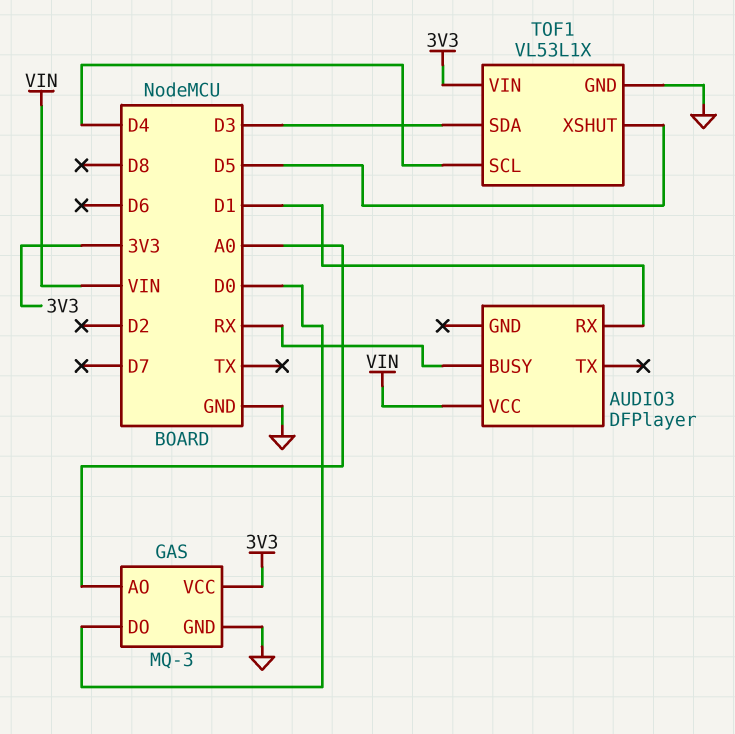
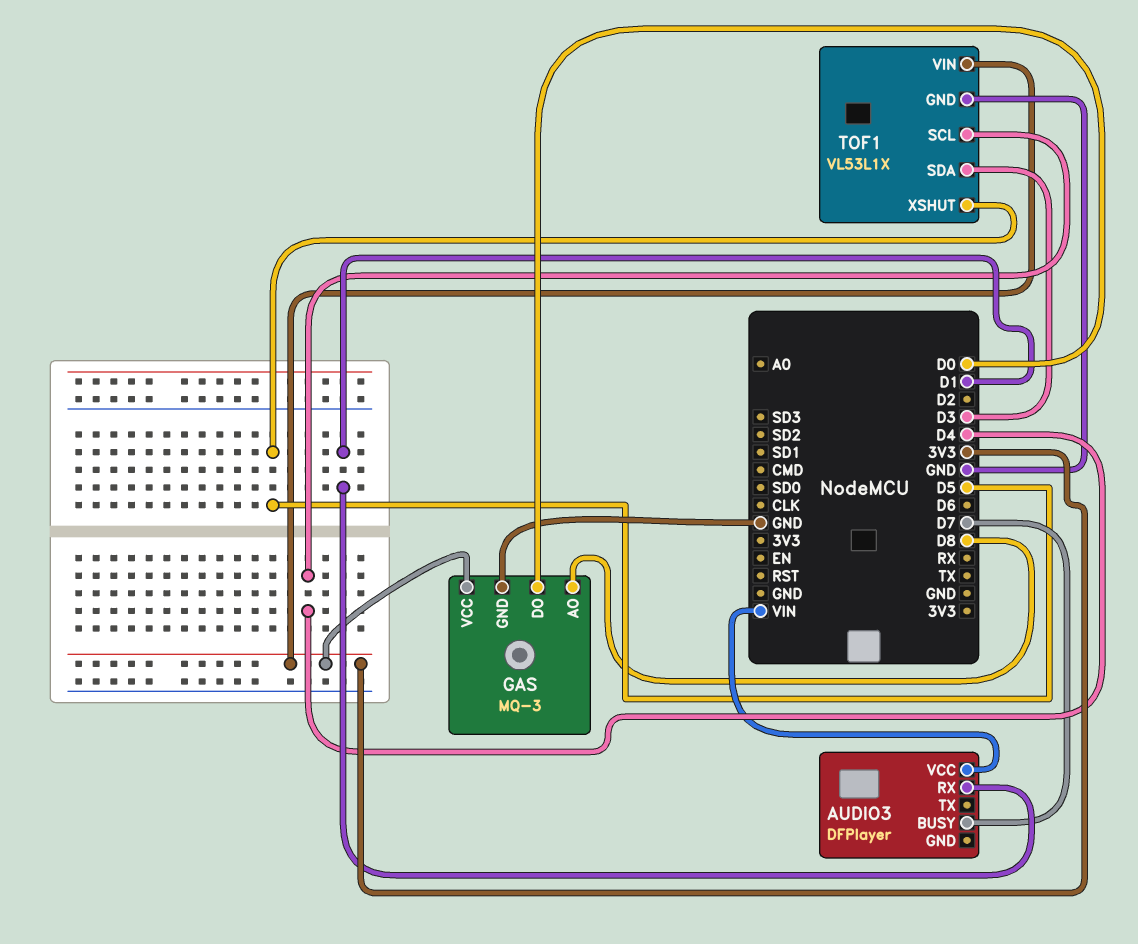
AUDIO3 pin BUSY: RX -> D7
GAS pin AO: A0 -> D8

